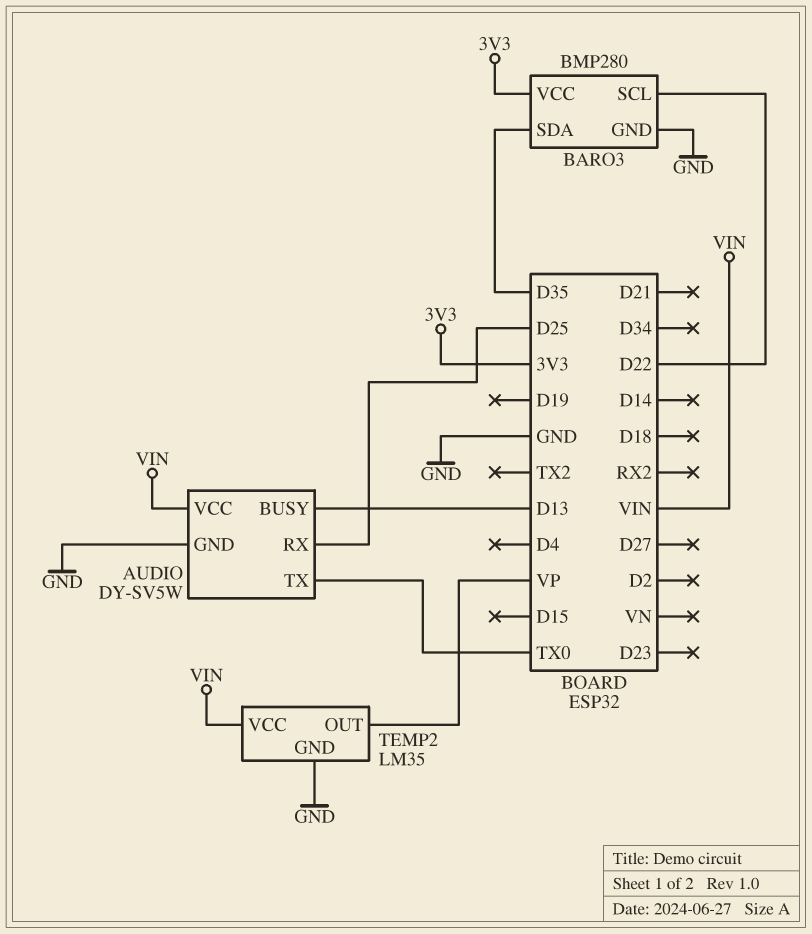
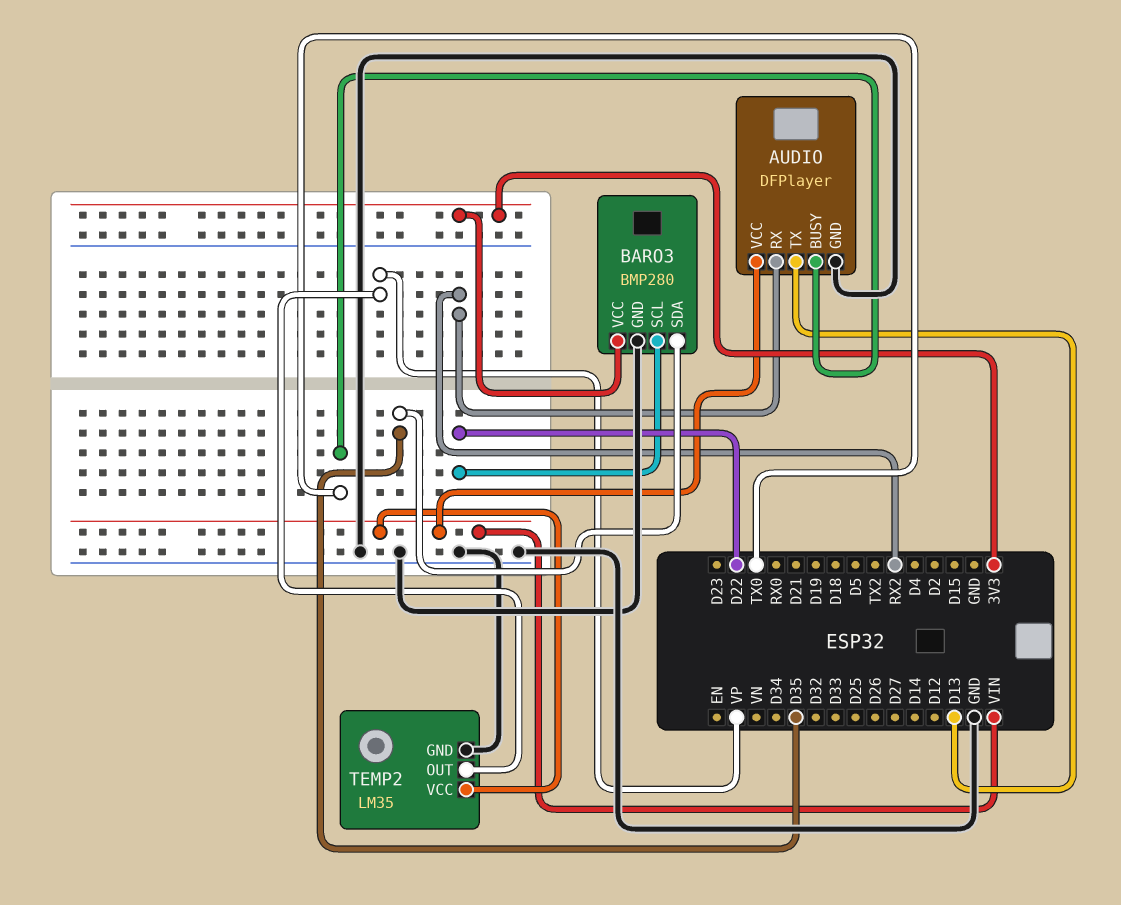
AUDIO: DY-SV5W -> DFPlayer
AUDIO pin BUSY: D13 -> TX0
AUDIO pin RX: D25 -> RX2
AUDIO pin TX: TX0 -> D13

